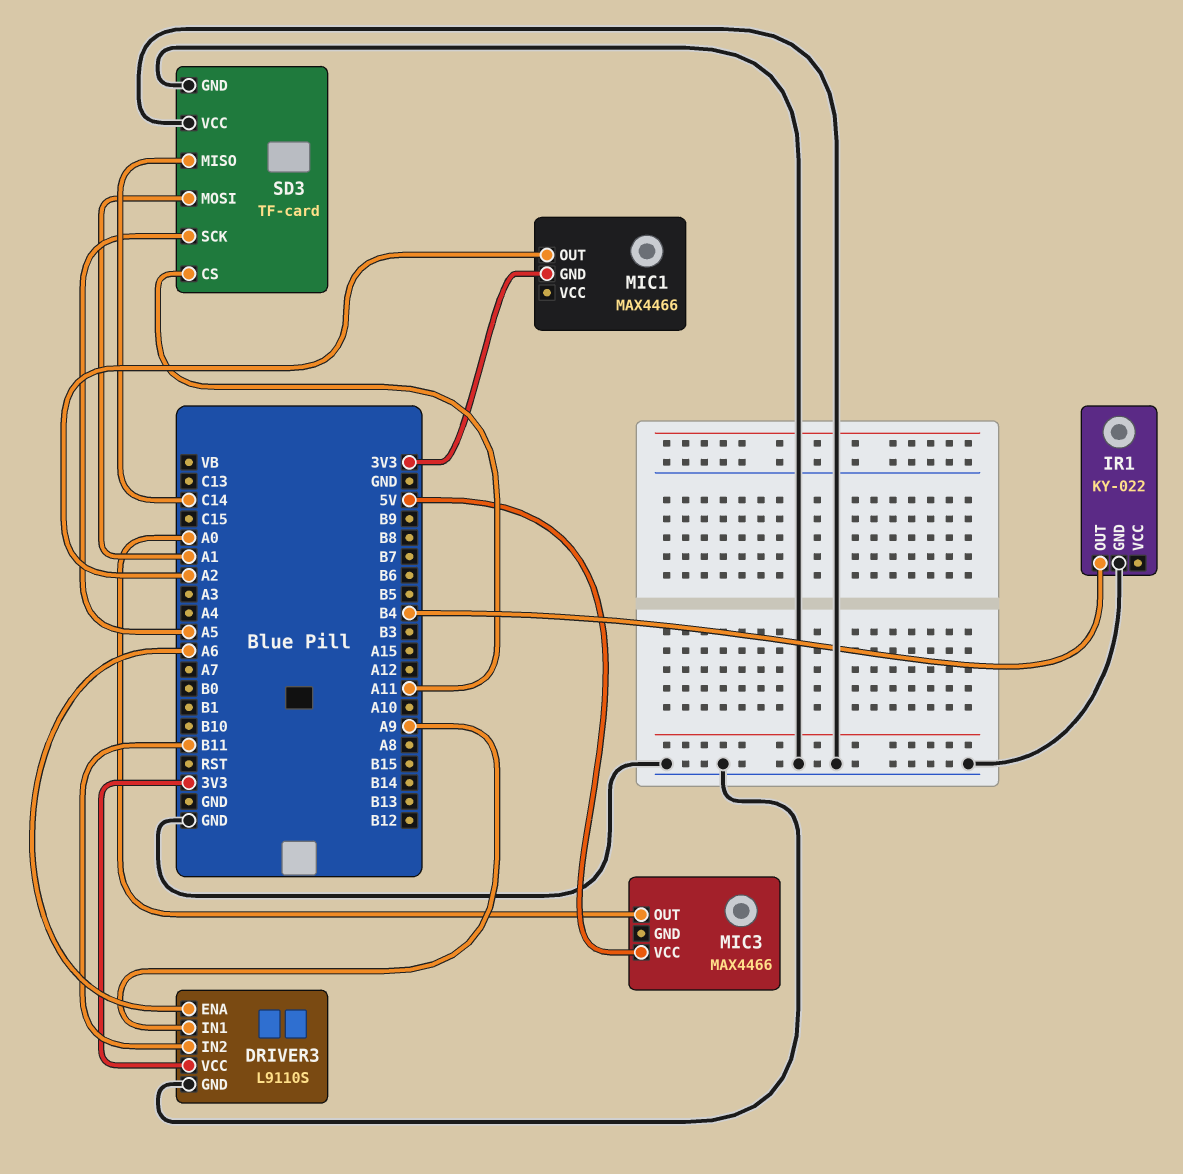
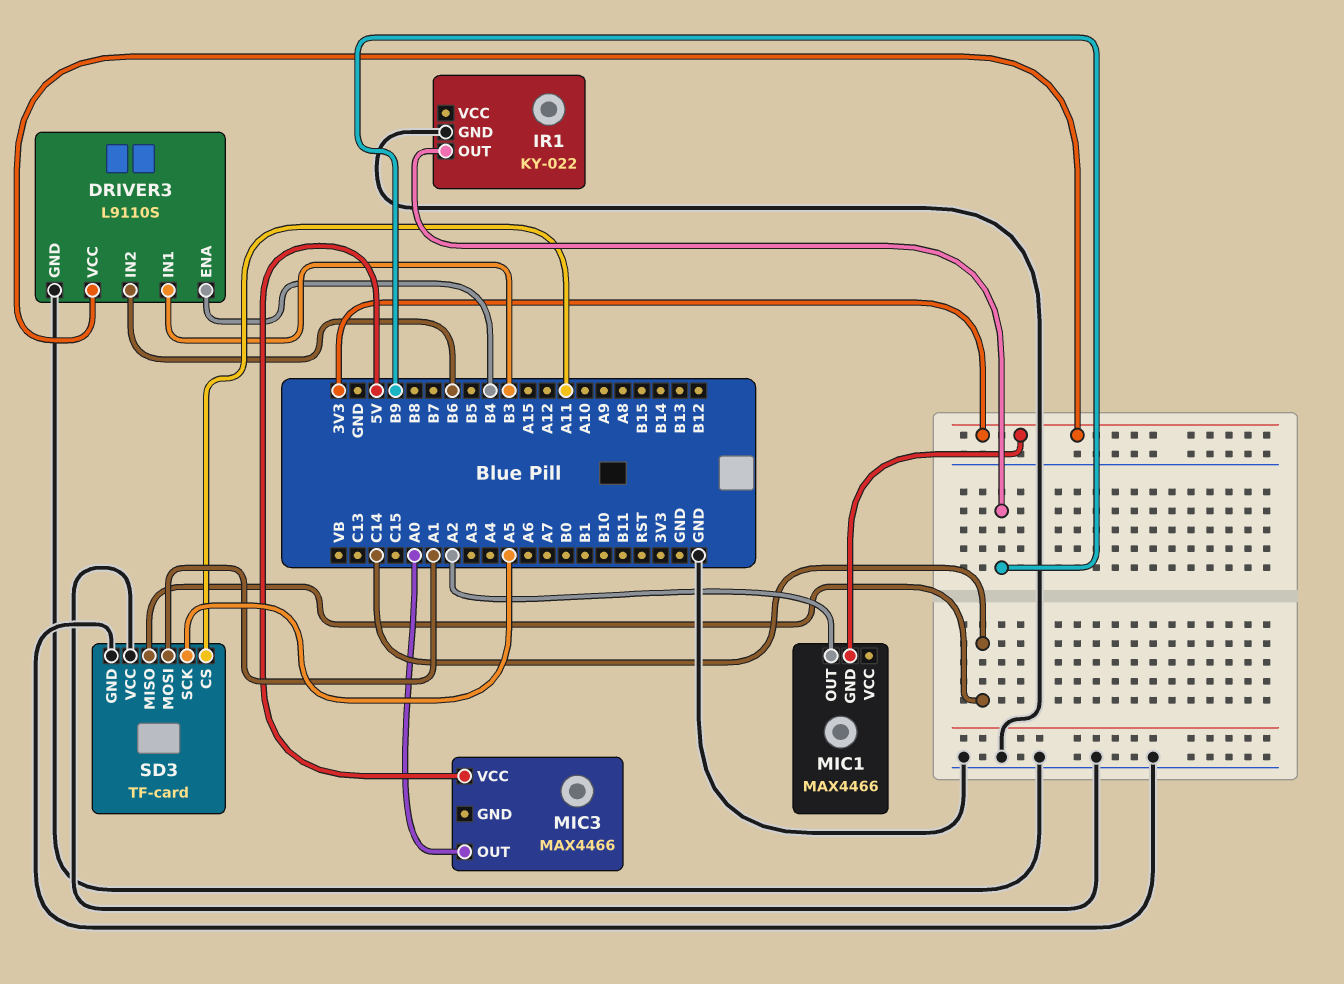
DRIVER3 pin ENA: A6 -> B4
DRIVER3 pin IN1: A9 -> B3
DRIVER3 pin IN2: B11 -> B6
IR1 pin OUT: B4 -> B9

